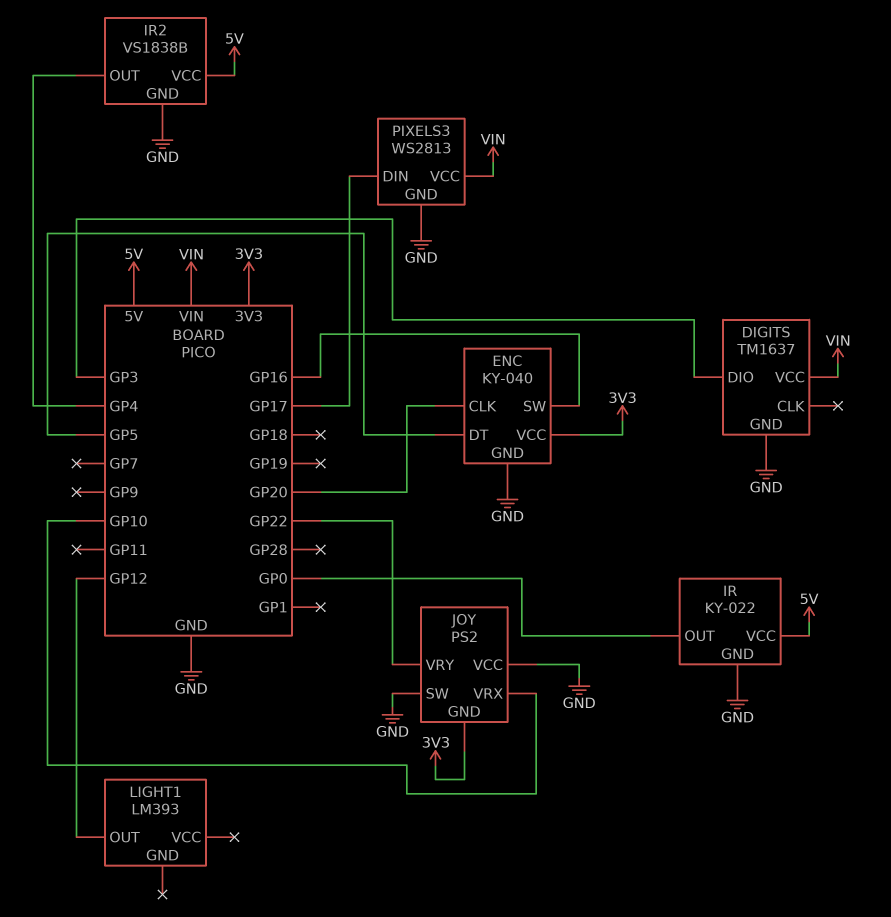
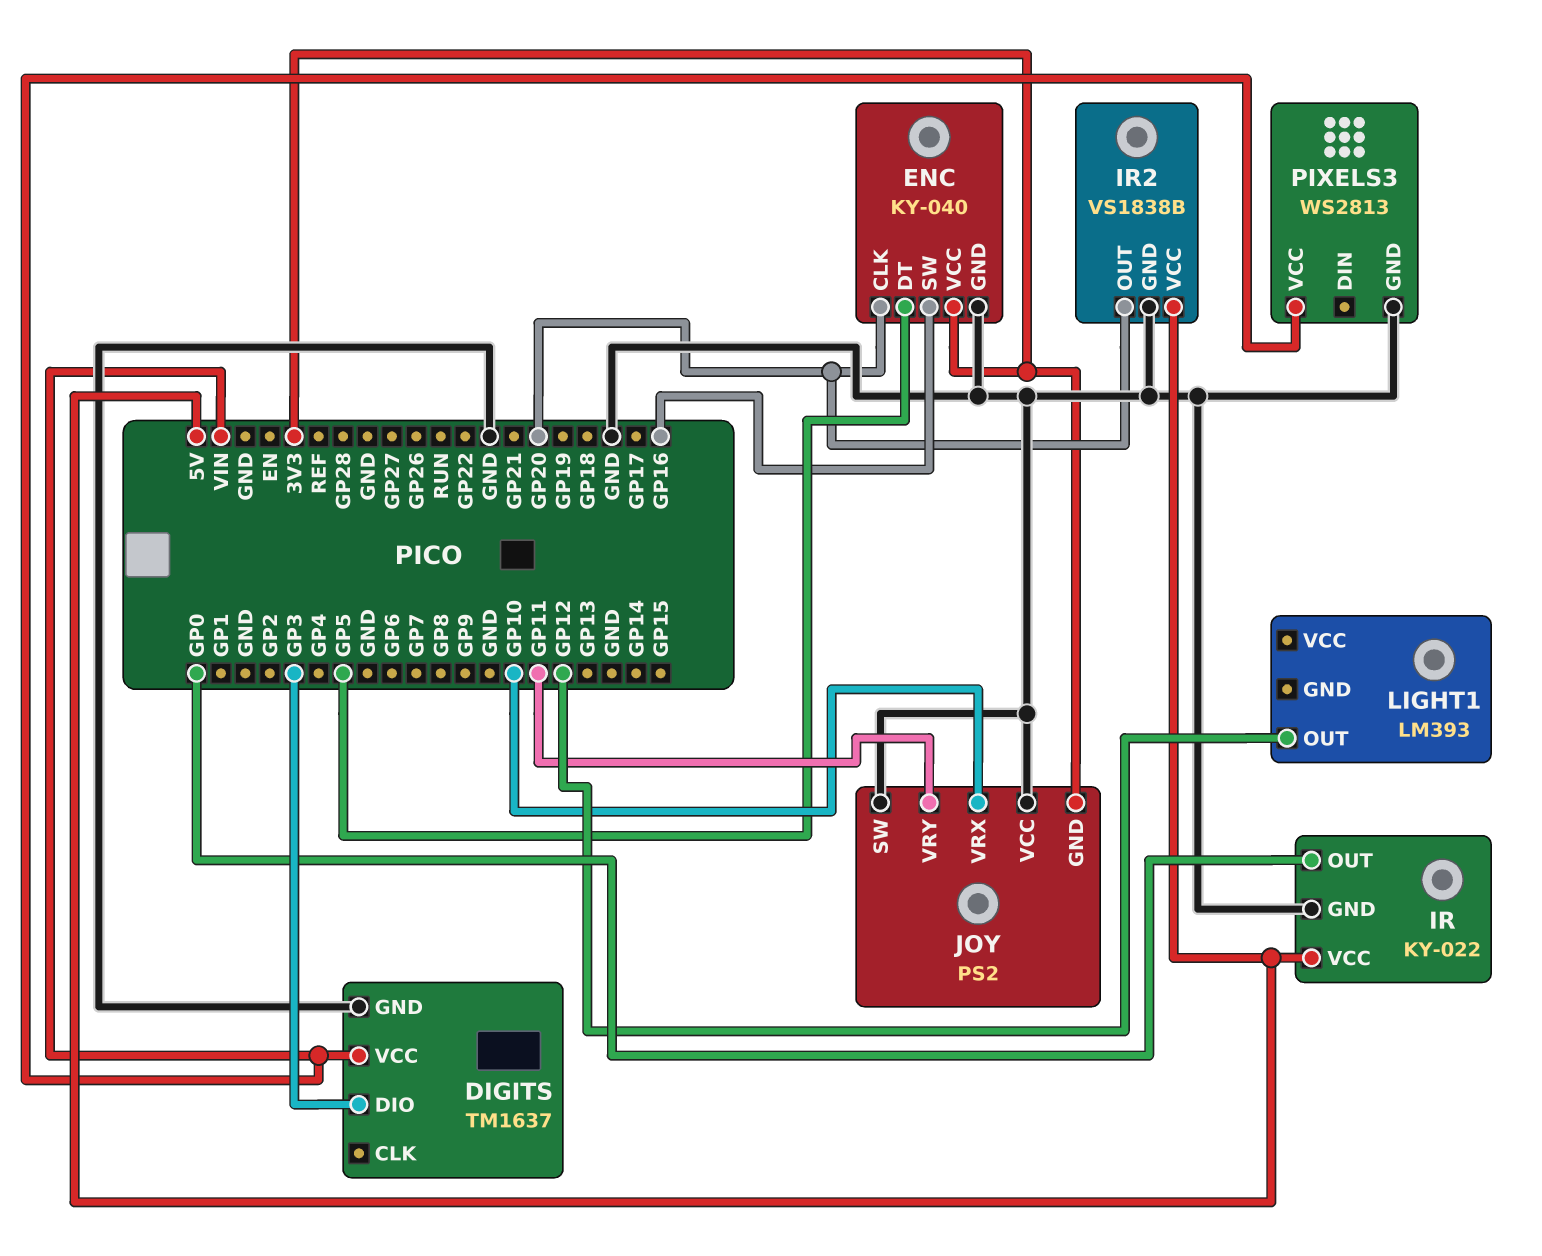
IR2 pin OUT: GP4 -> GP20
JOY pin VRY: GP22 -> GP11
PIXELS3 pin DIN: GP17 -> none

